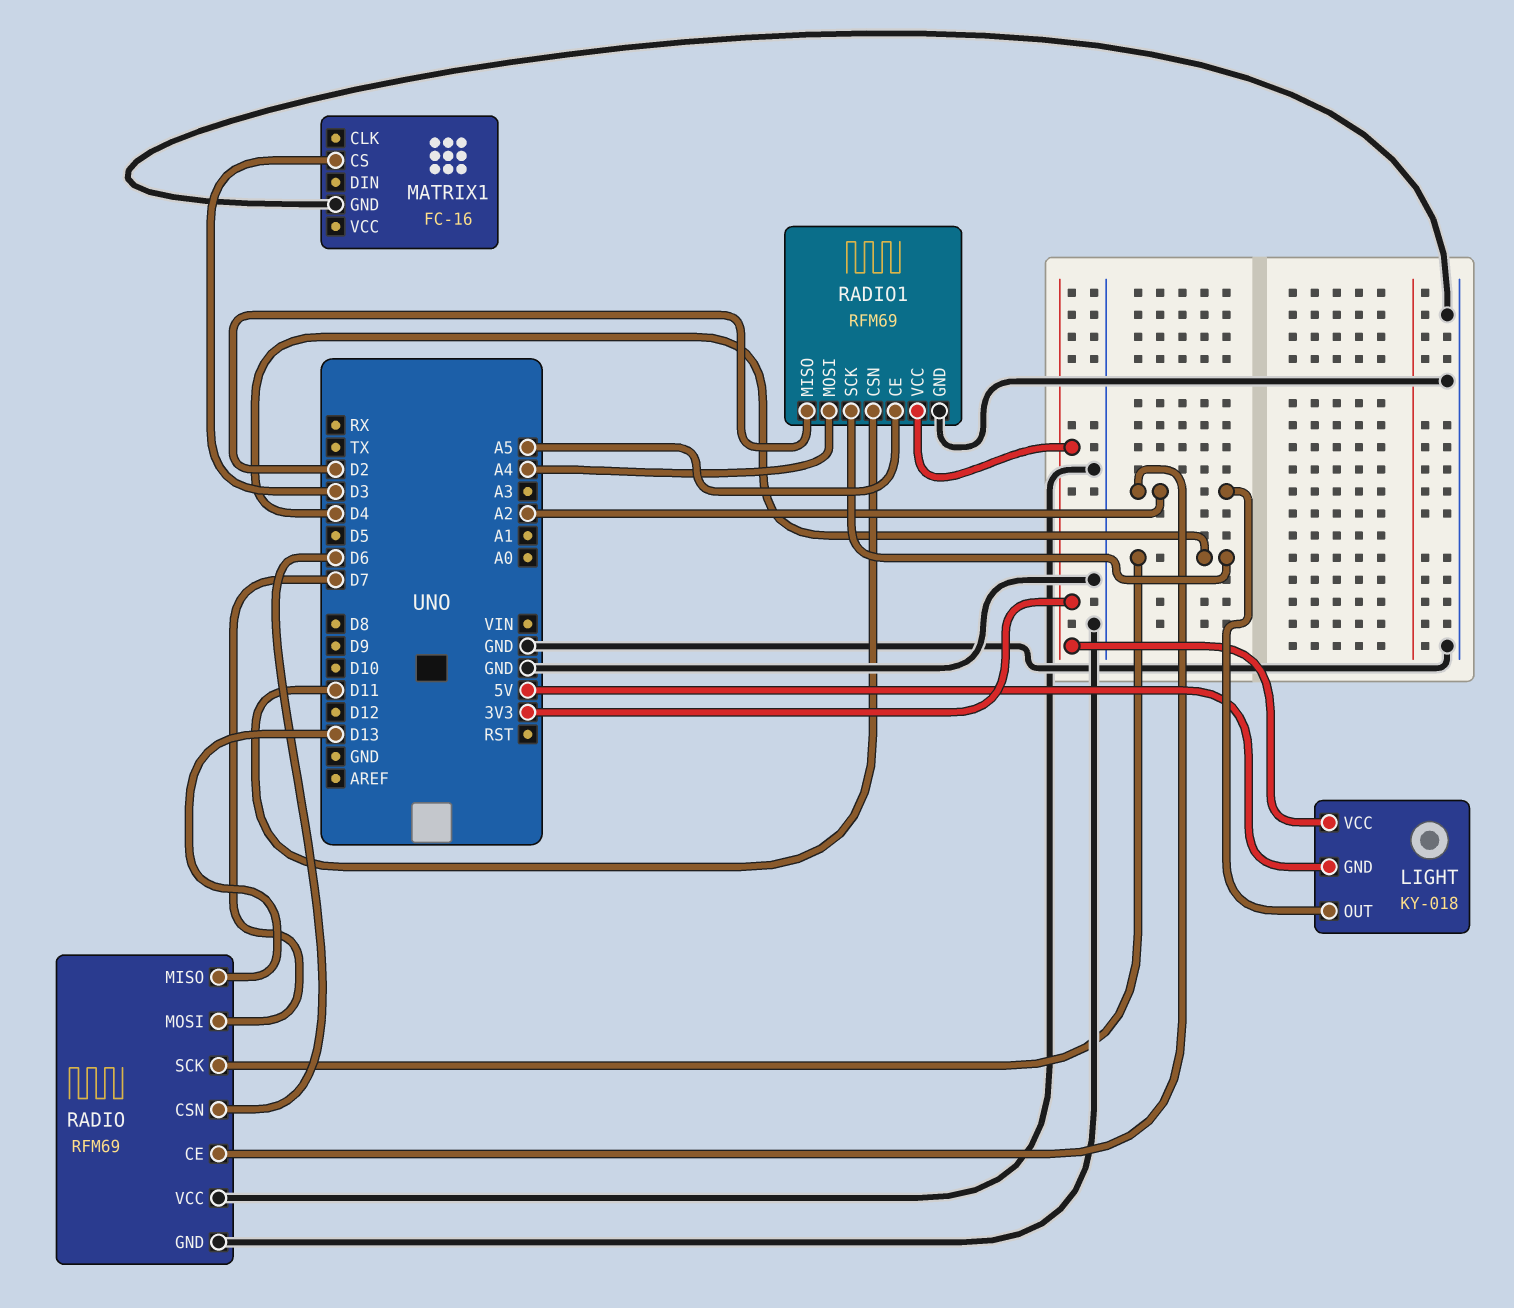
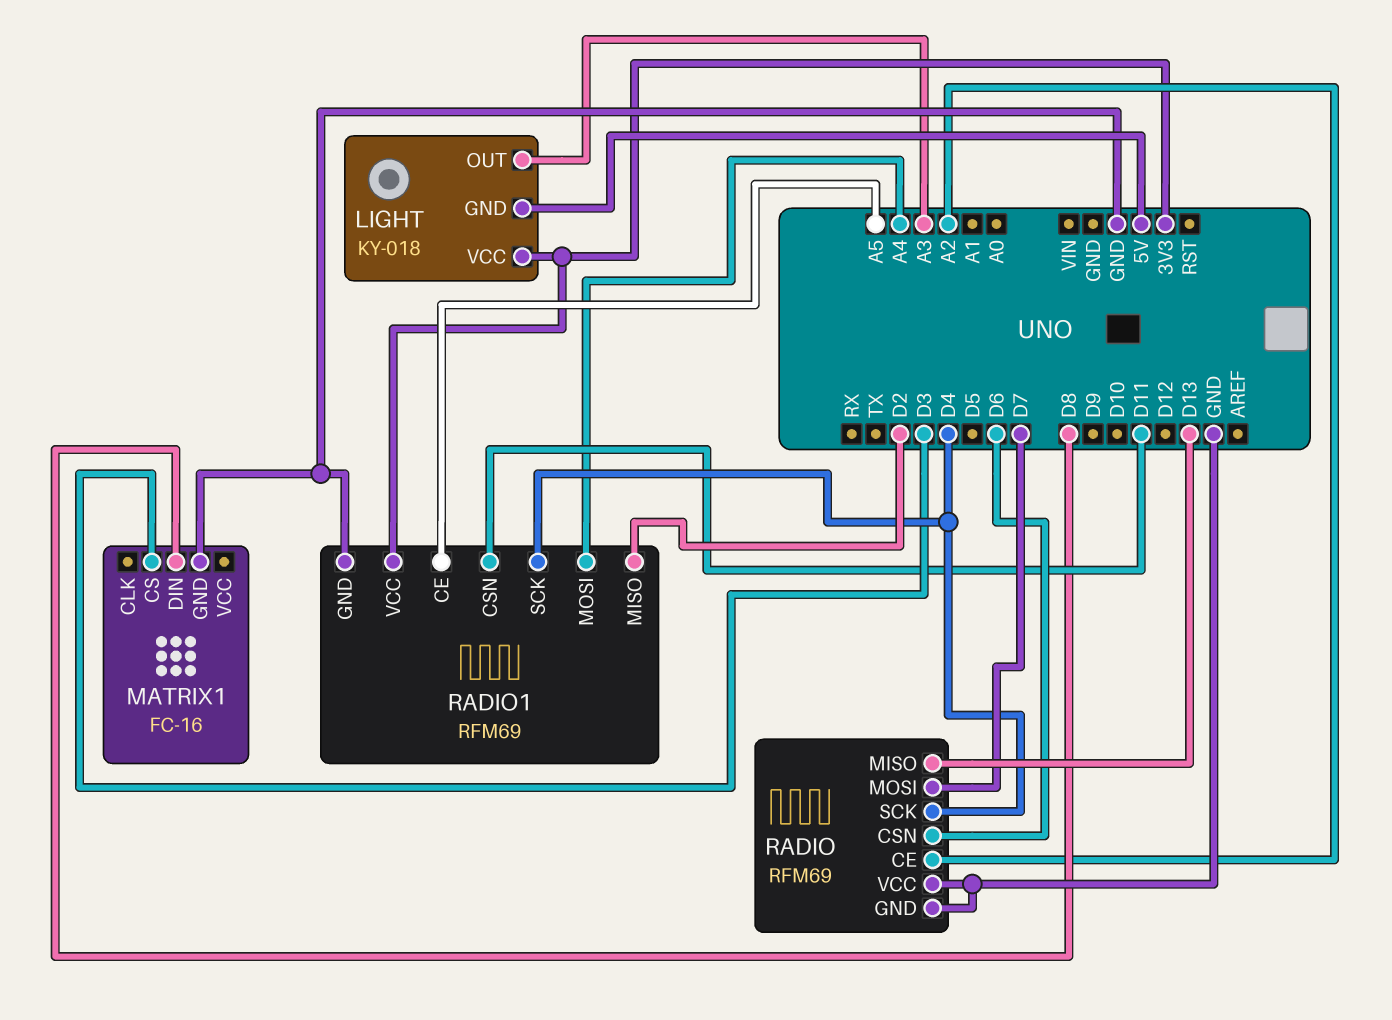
LIGHT pin OUT: A2 -> A3
MATRIX1 pin DIN: none -> D8

